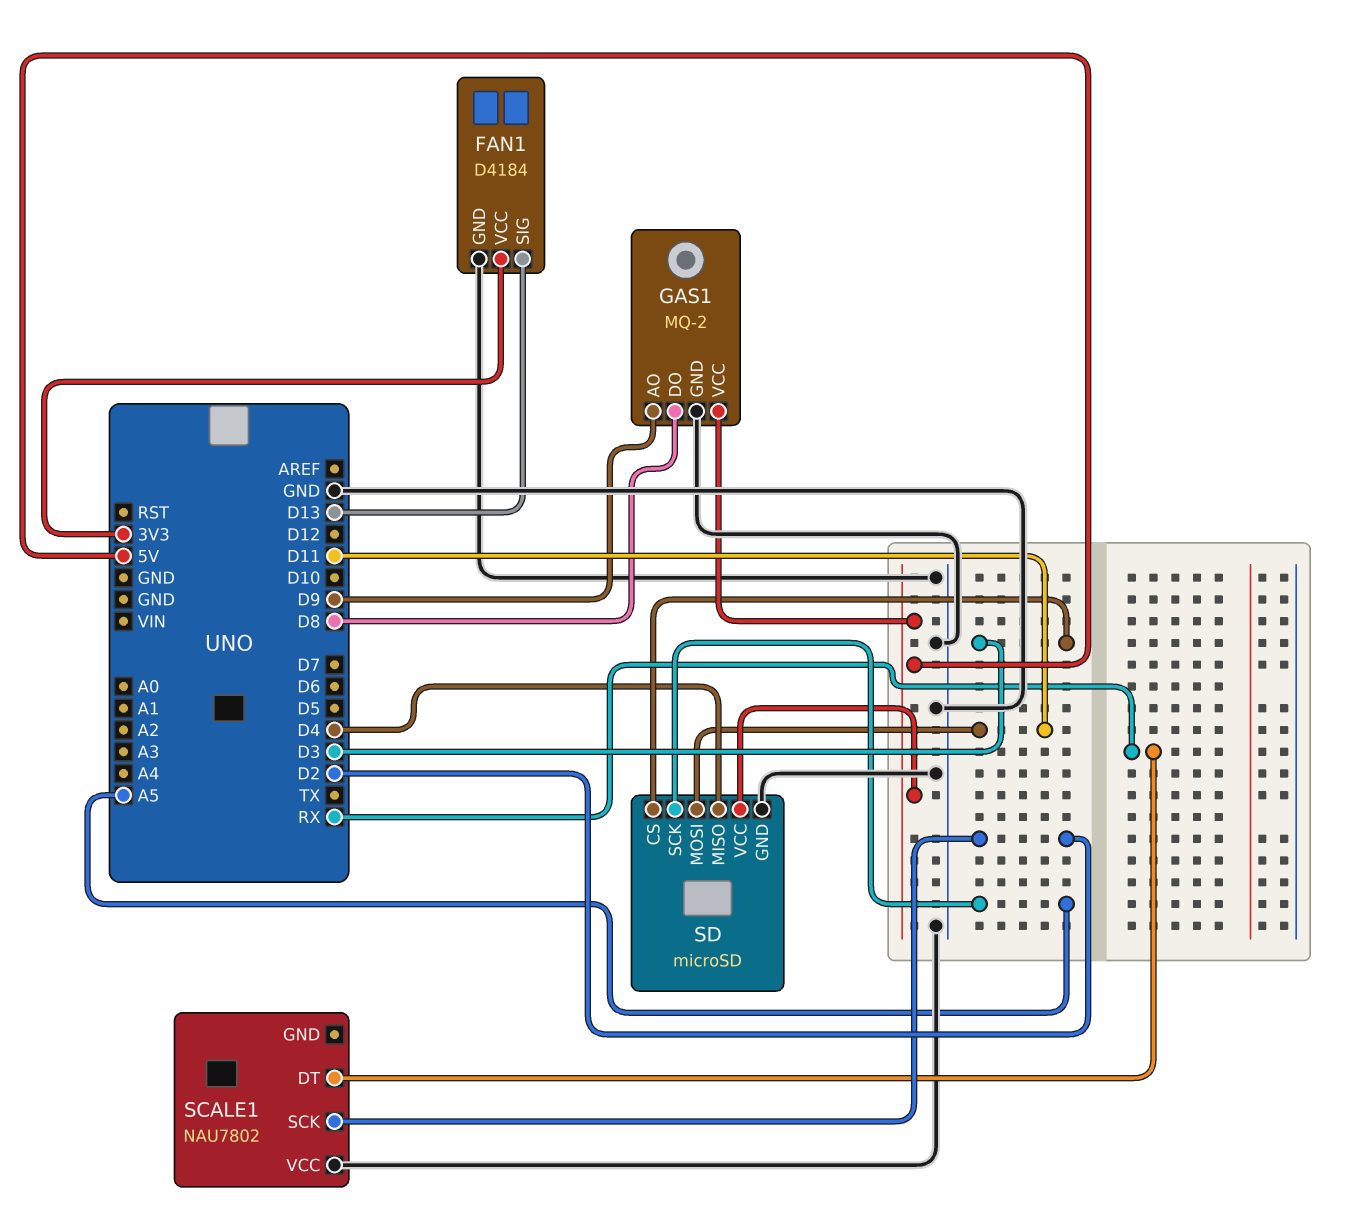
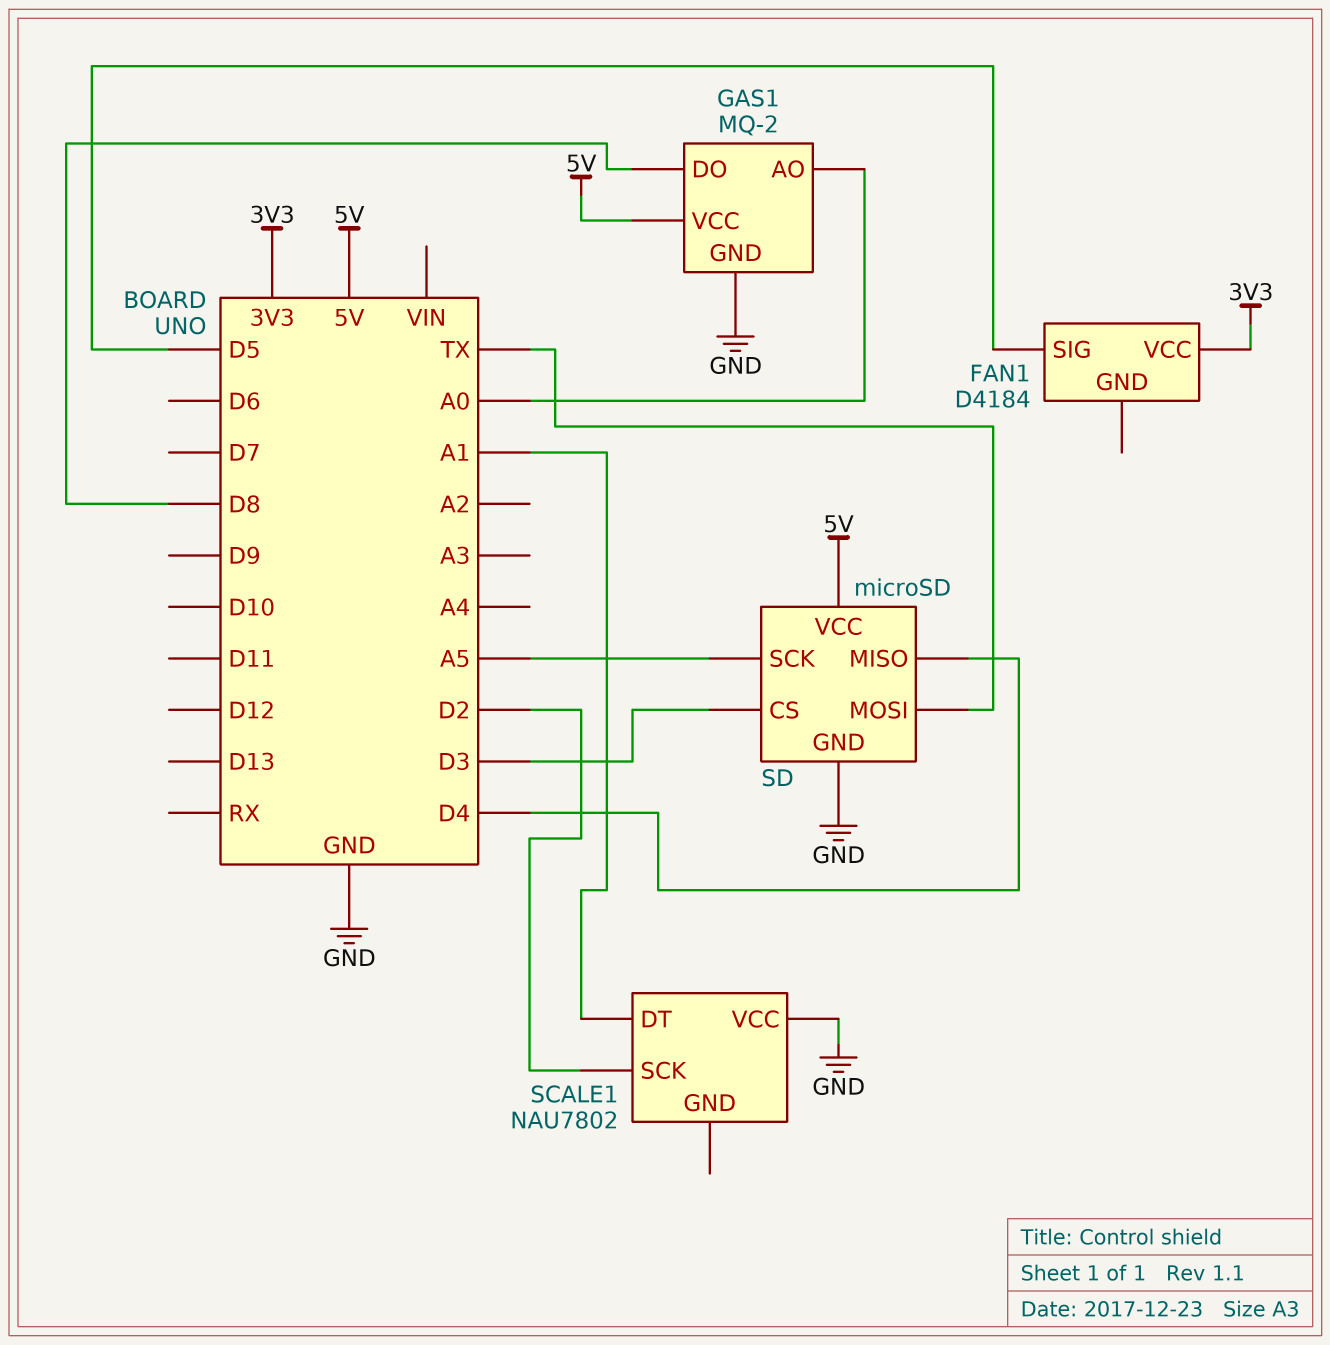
FAN1 pin GND: GND -> none
FAN1 pin SIG: D13 -> D5
GAS1 pin AO: D9 -> A0
SCALE1 pin DT: RX -> A1
SD pin MOSI: D11 -> TX

